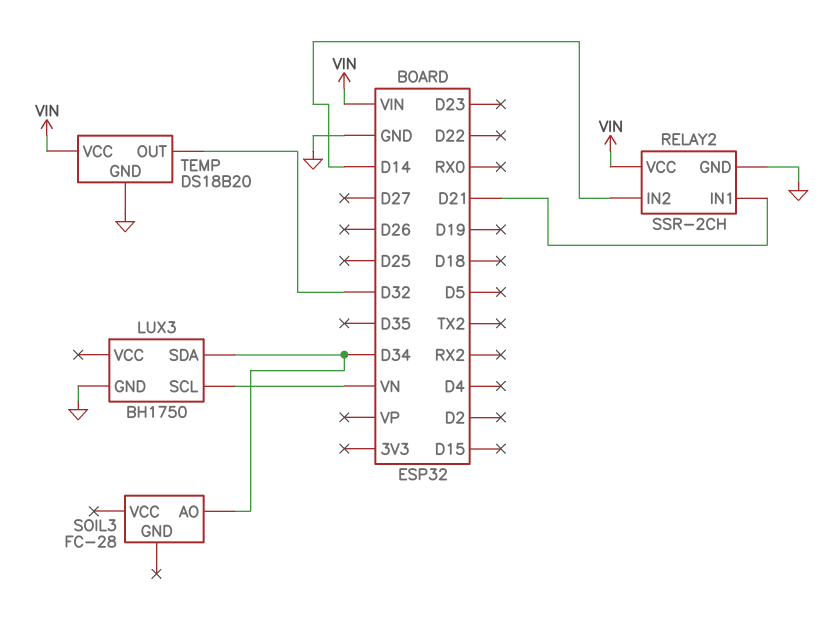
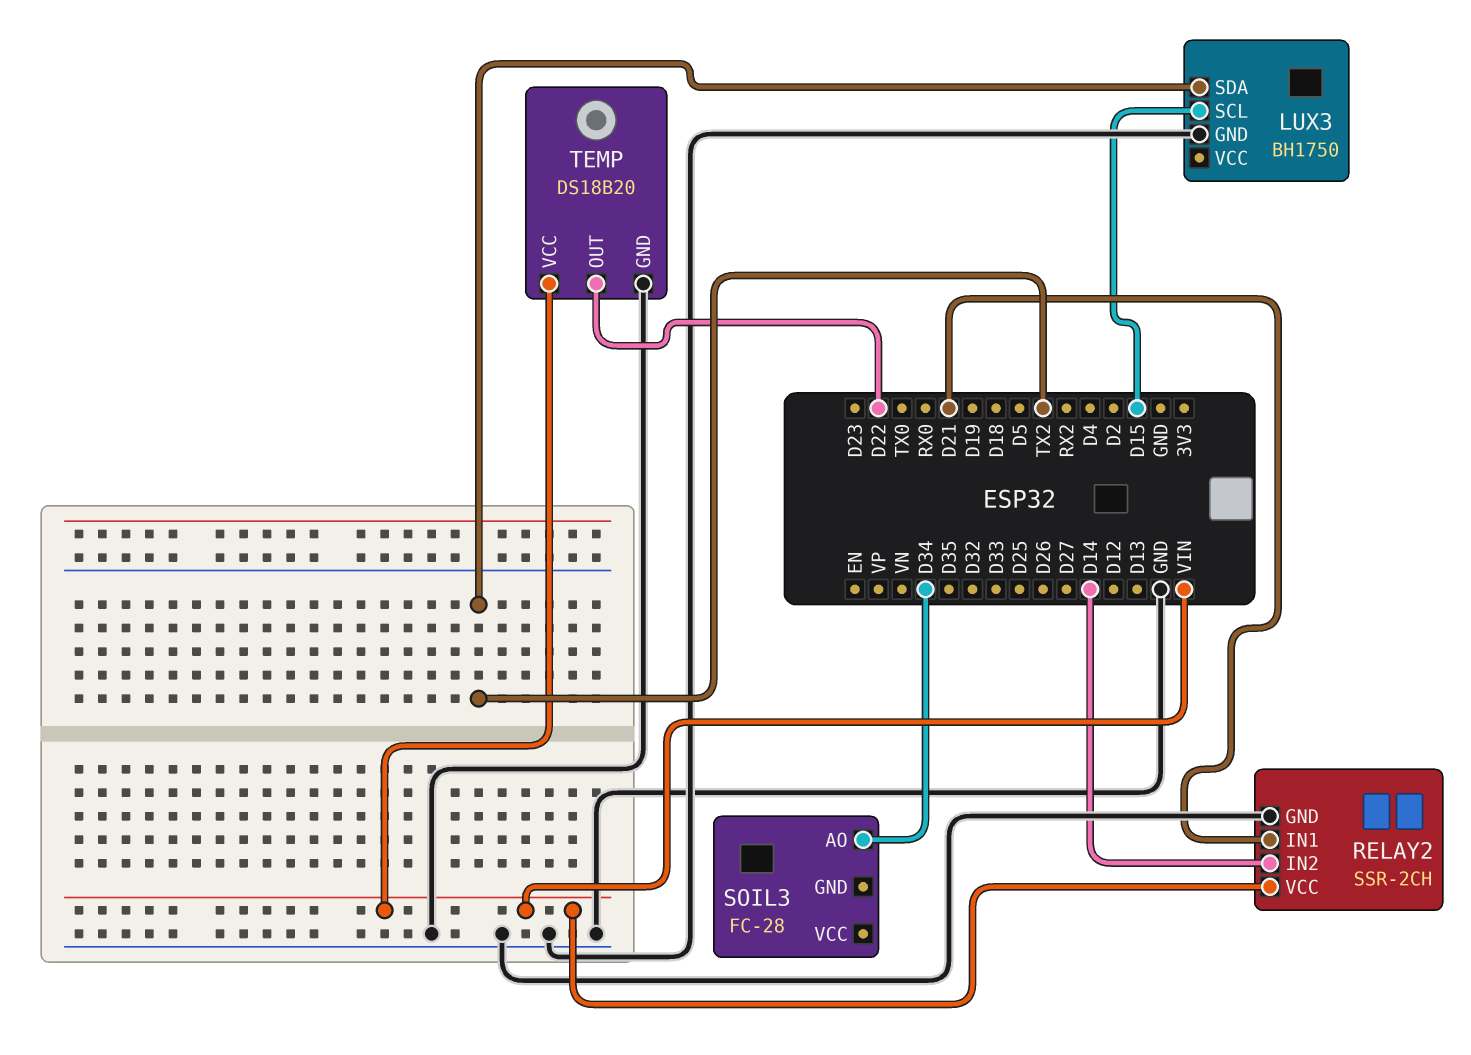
LUX3 pin SCL: VN -> D15
LUX3 pin SDA: D34 -> TX2
TEMP pin OUT: D32 -> D22

